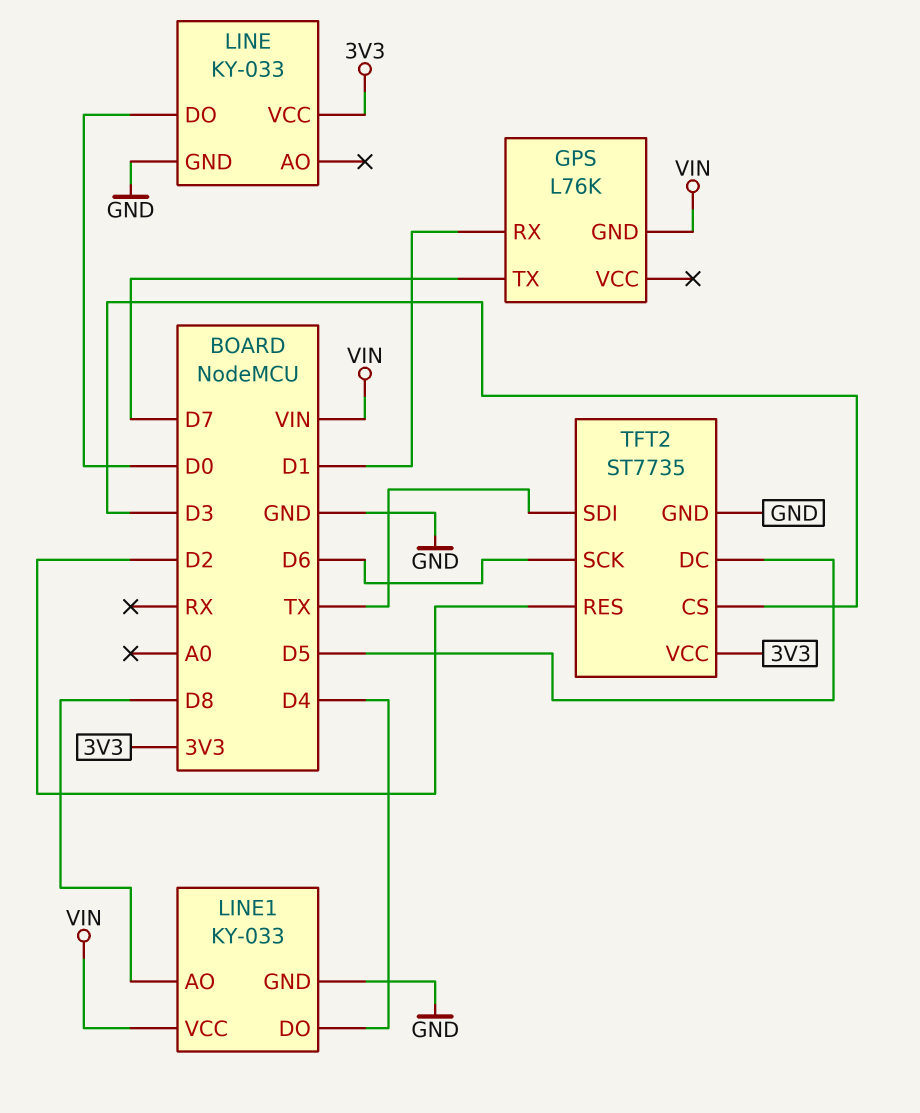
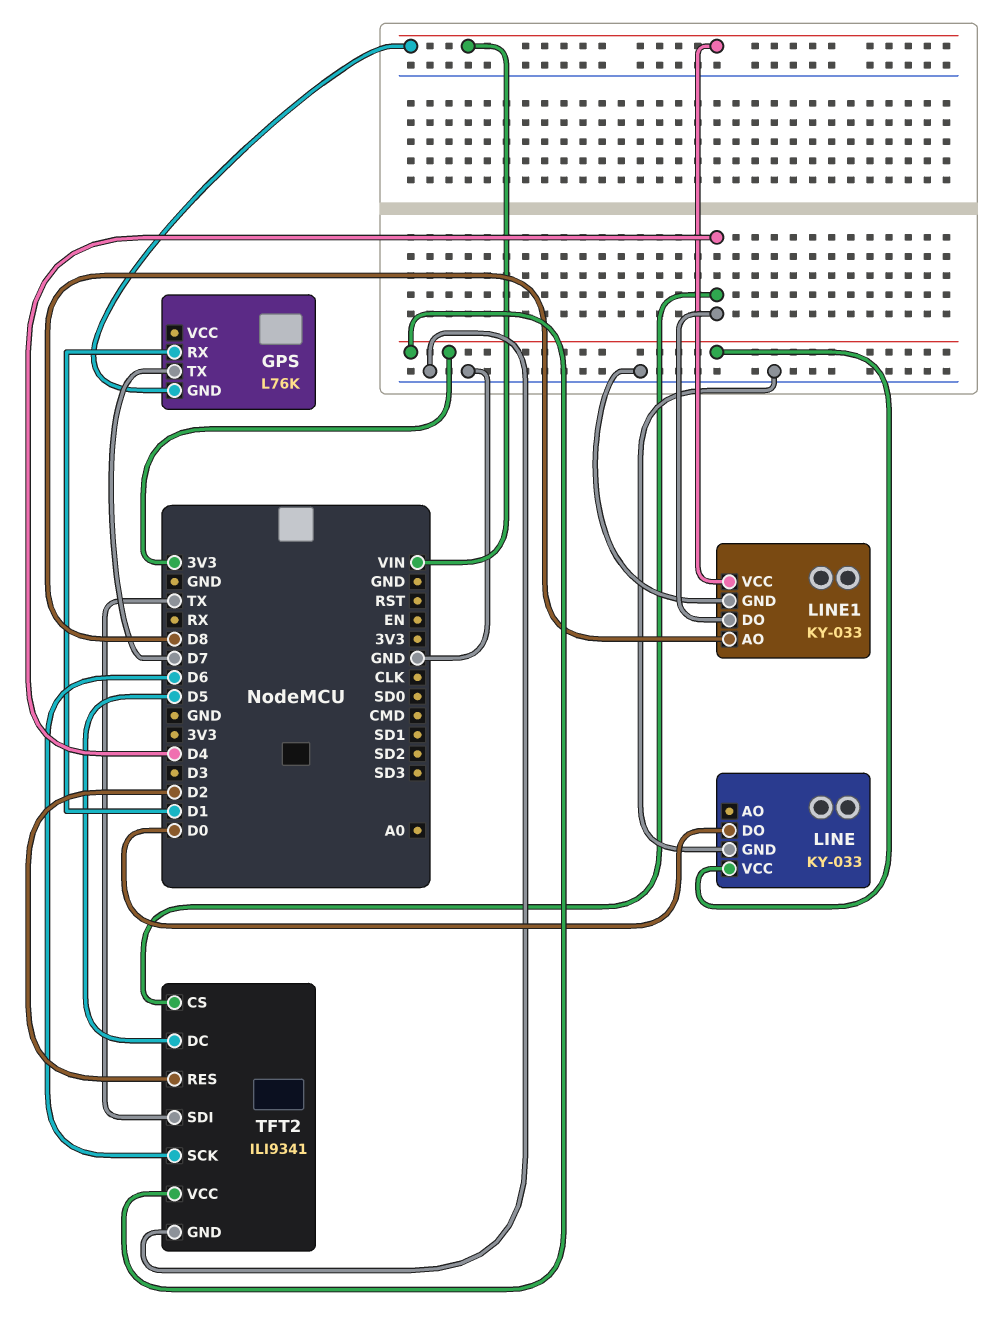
TFT2: ST7735 -> ILI9341
TFT2 pin CS: D3 -> D4

